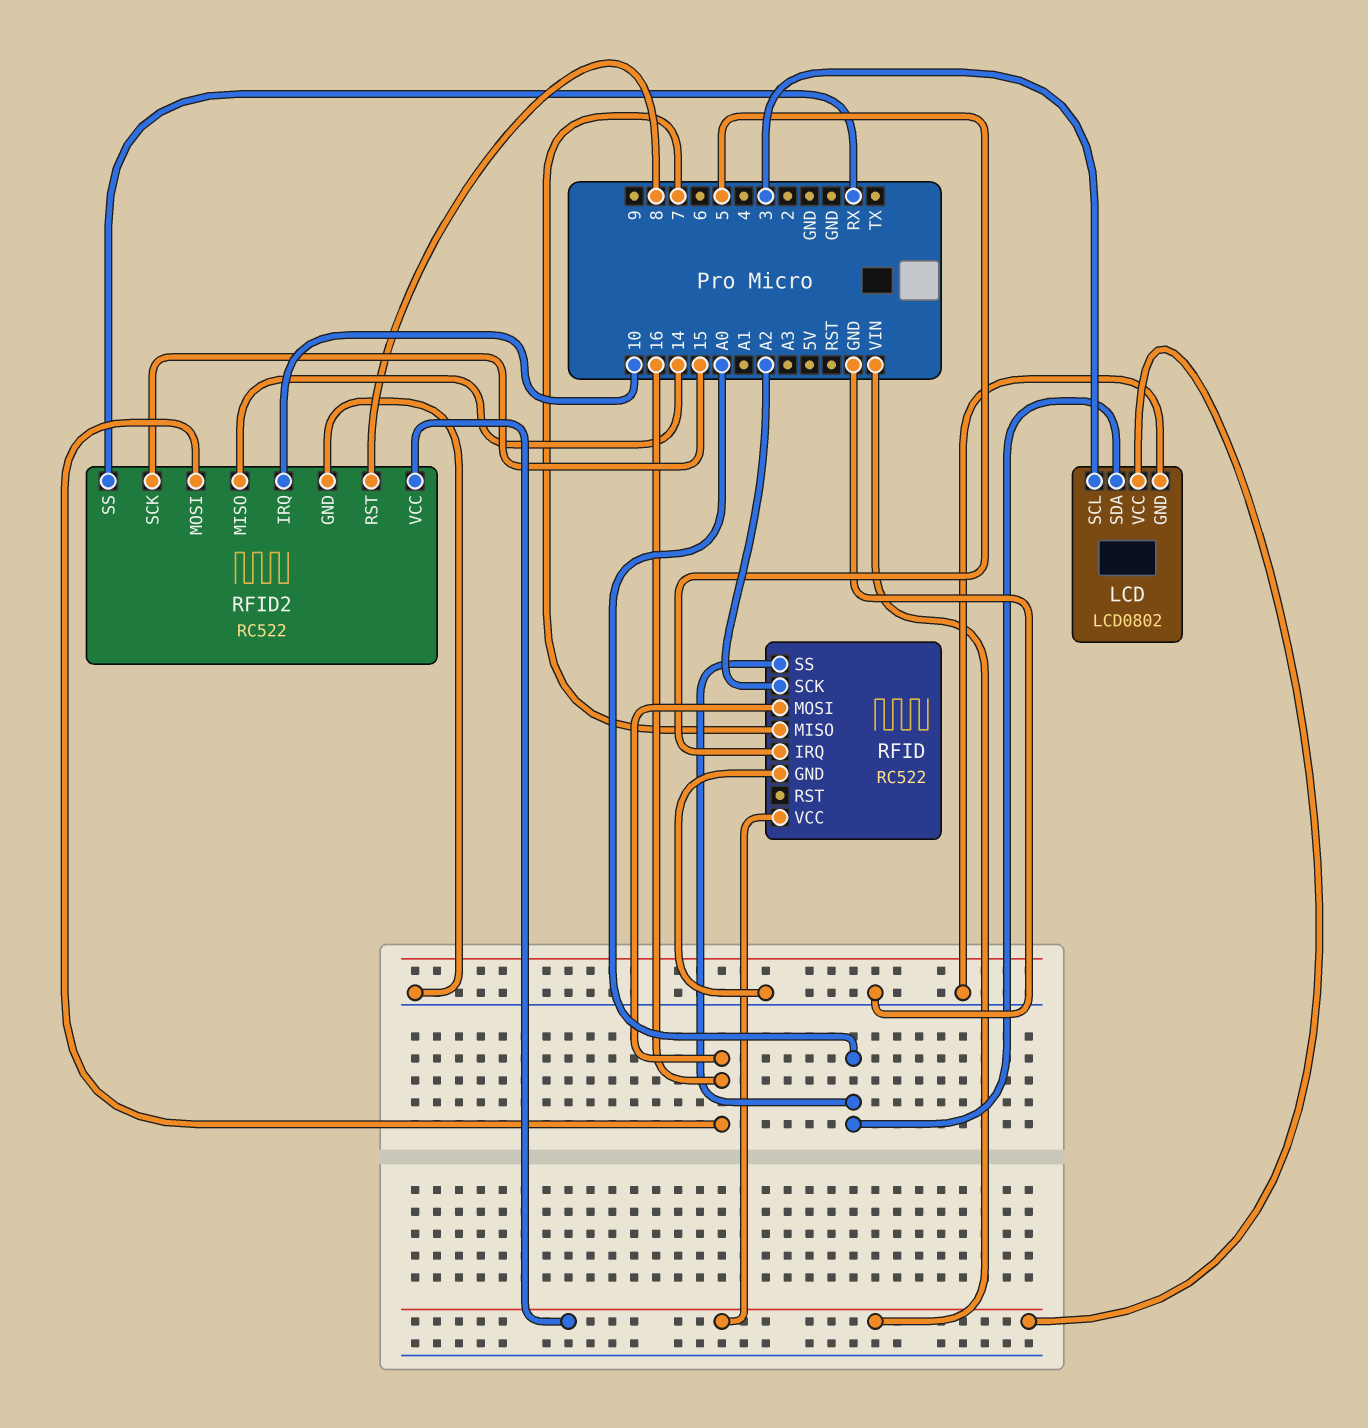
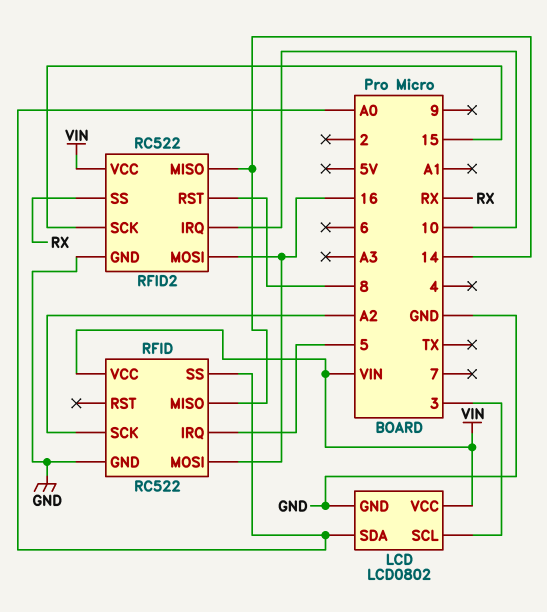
RFID pin MISO: 7 -> 14

